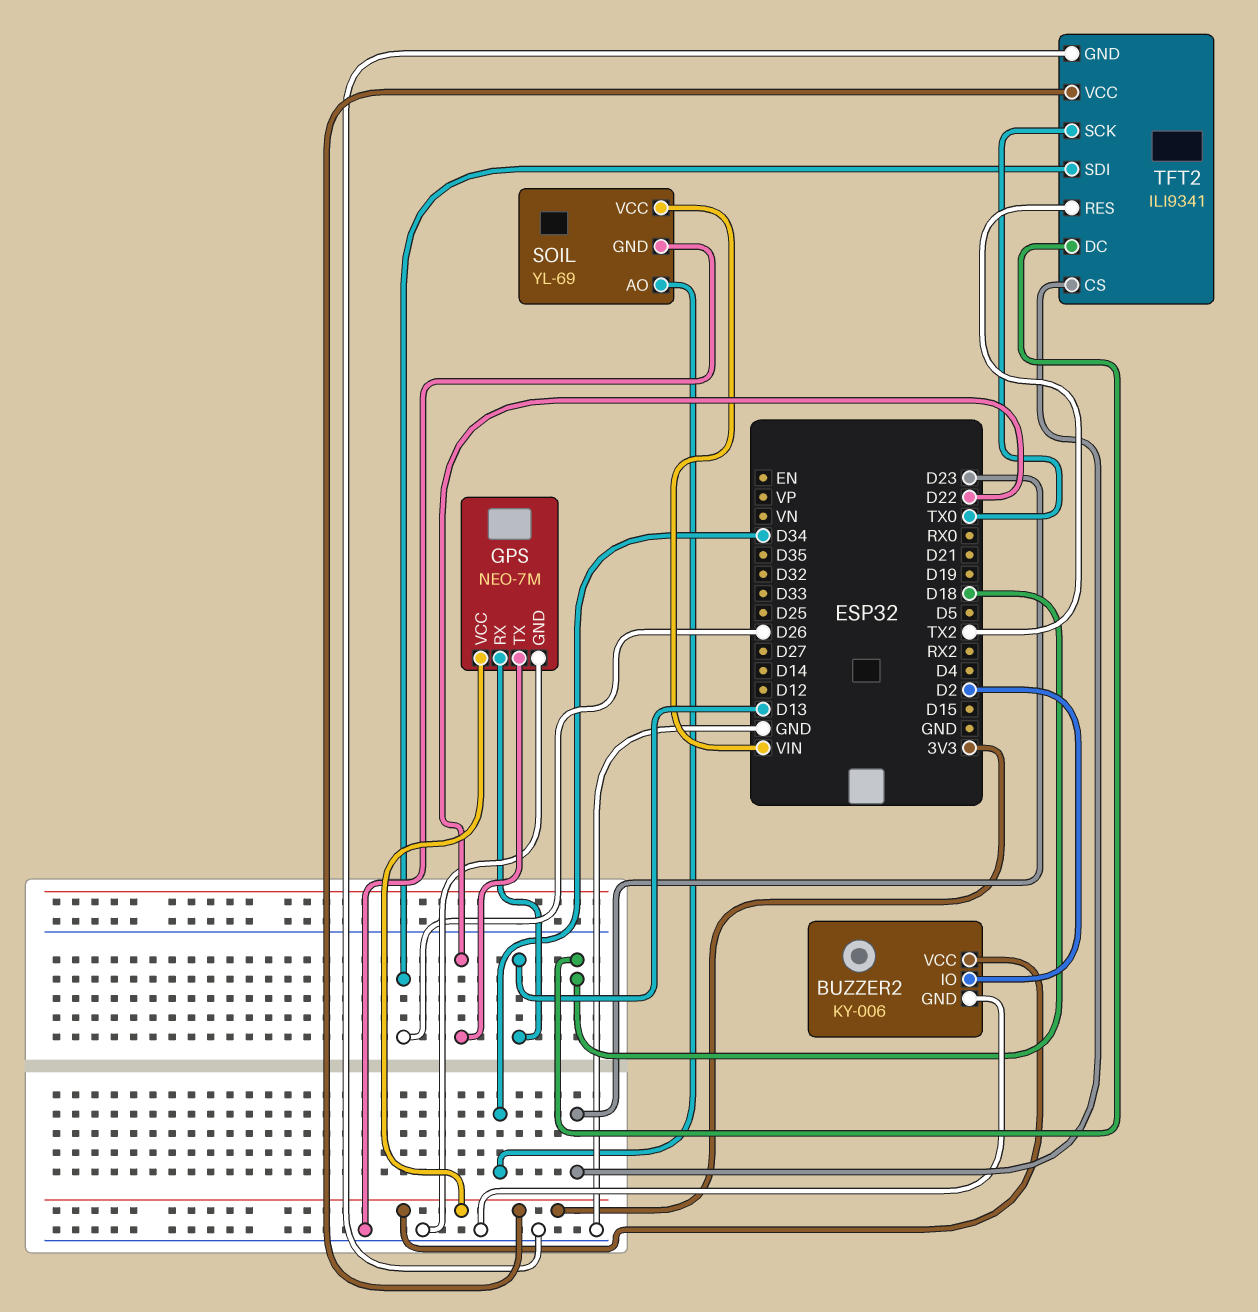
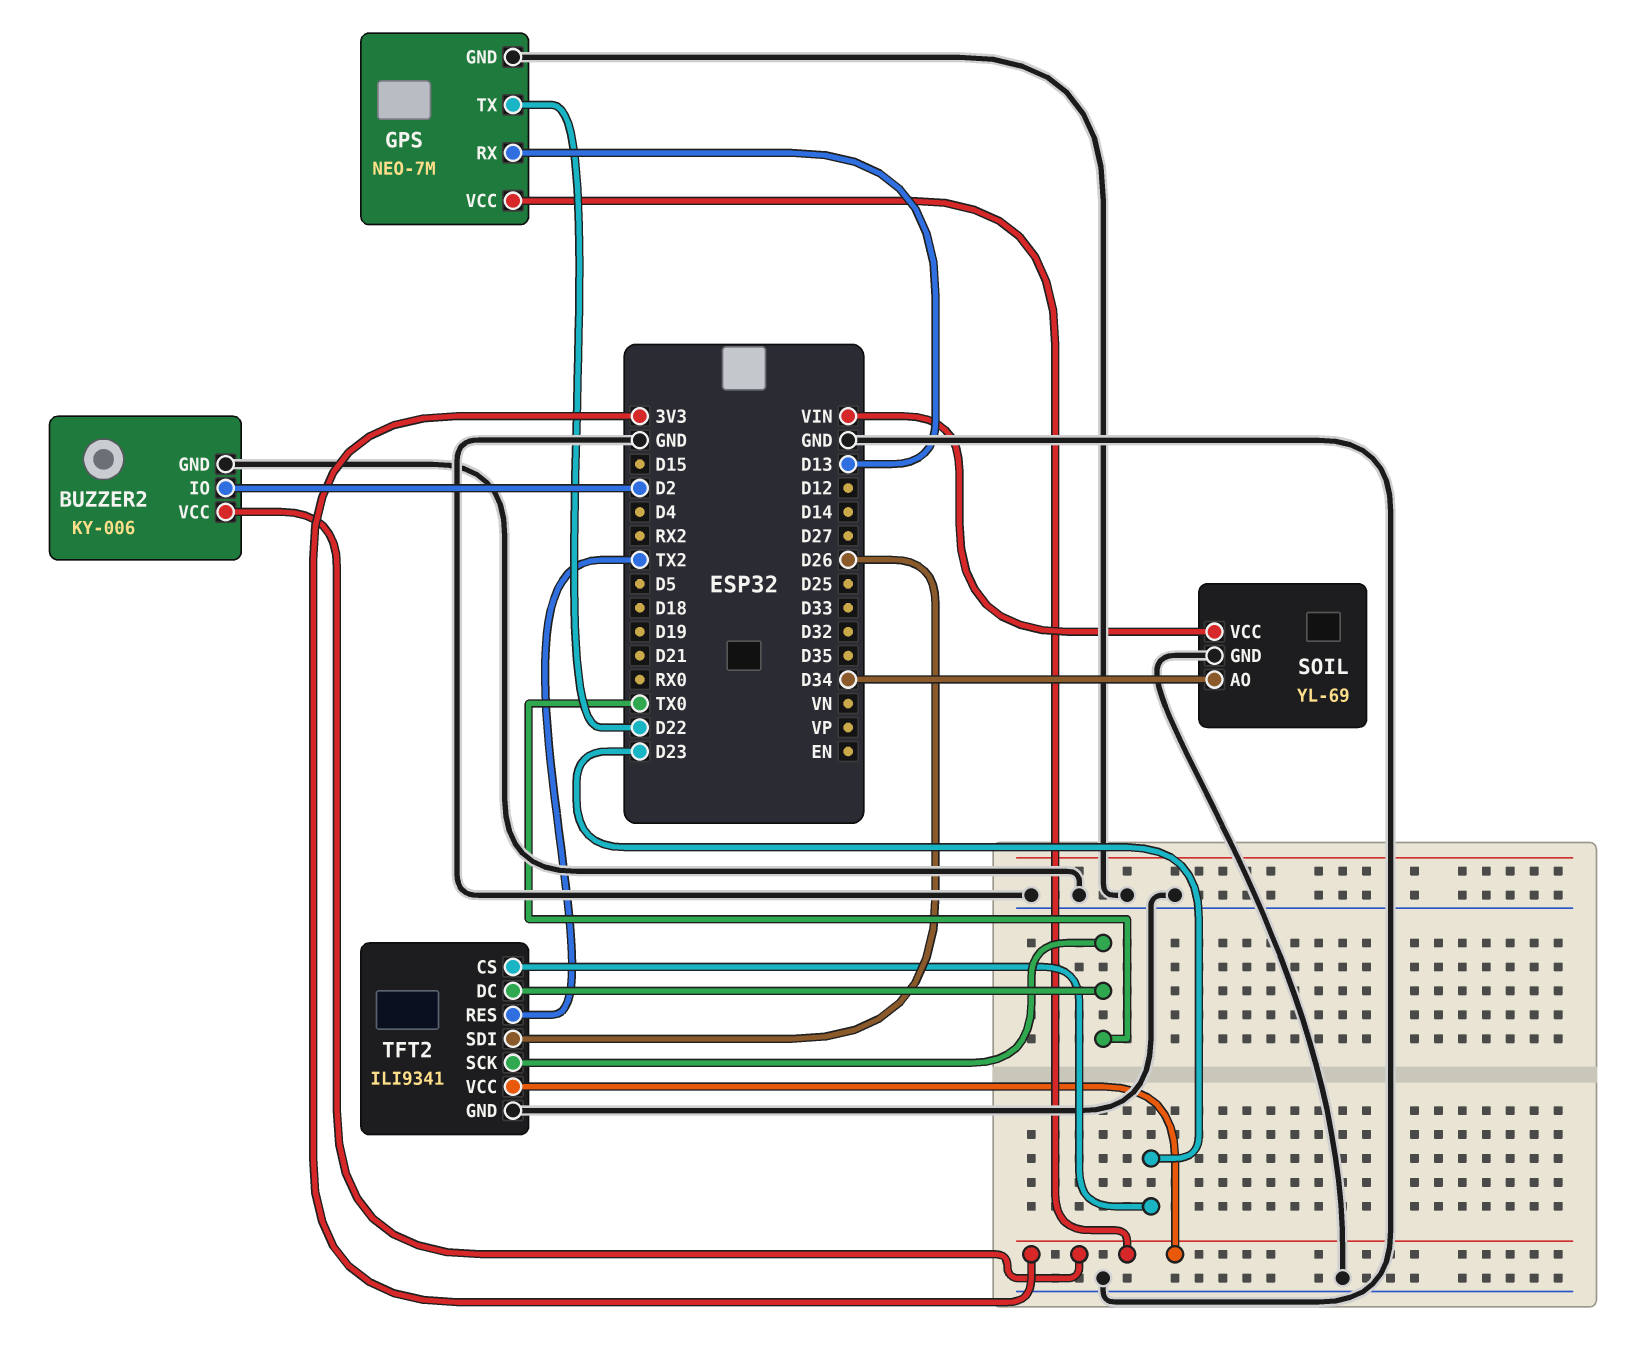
TFT2 pin DC: D18 -> TX0

